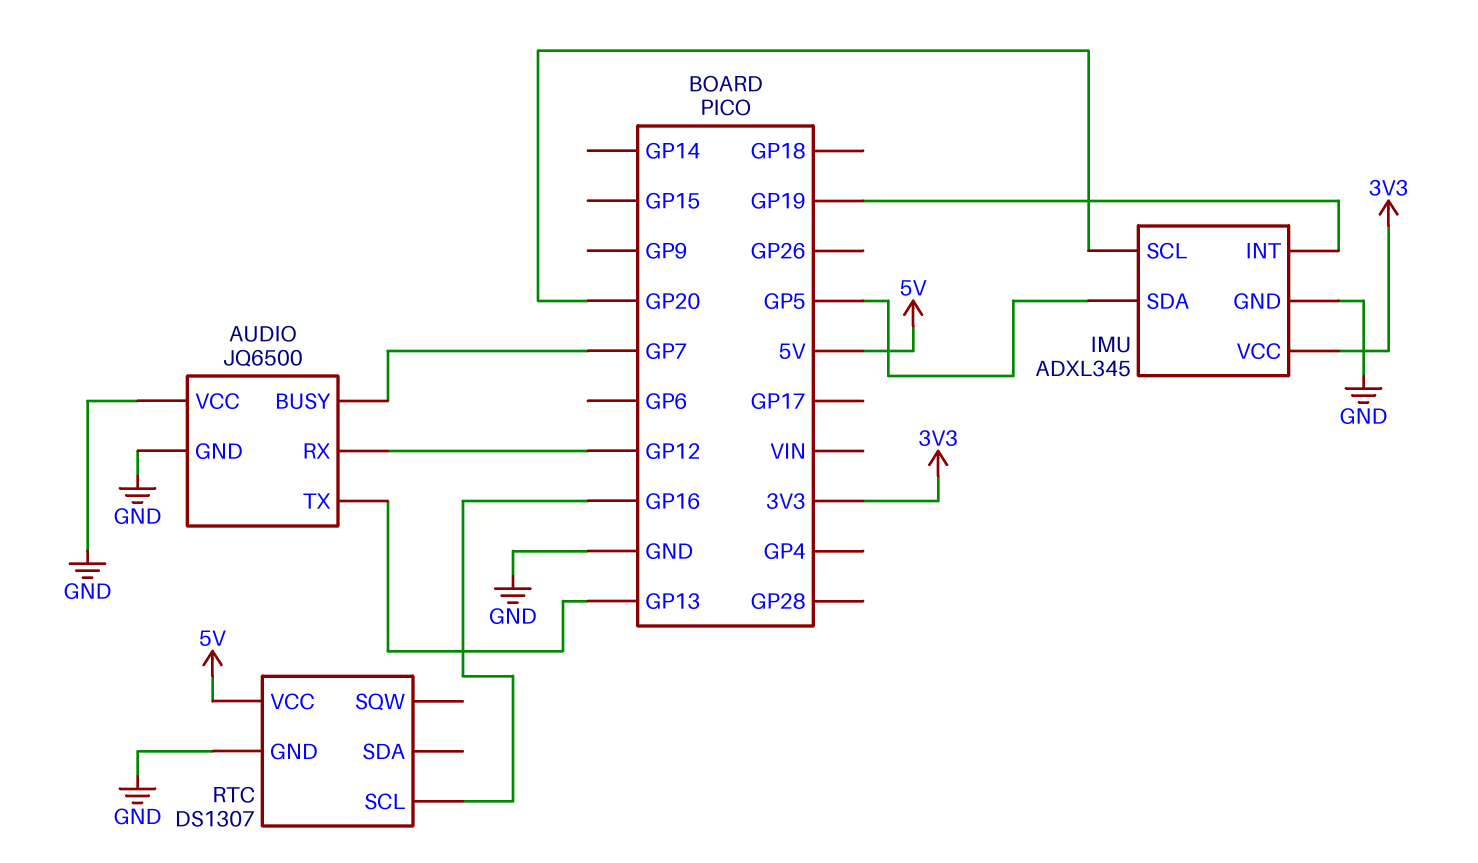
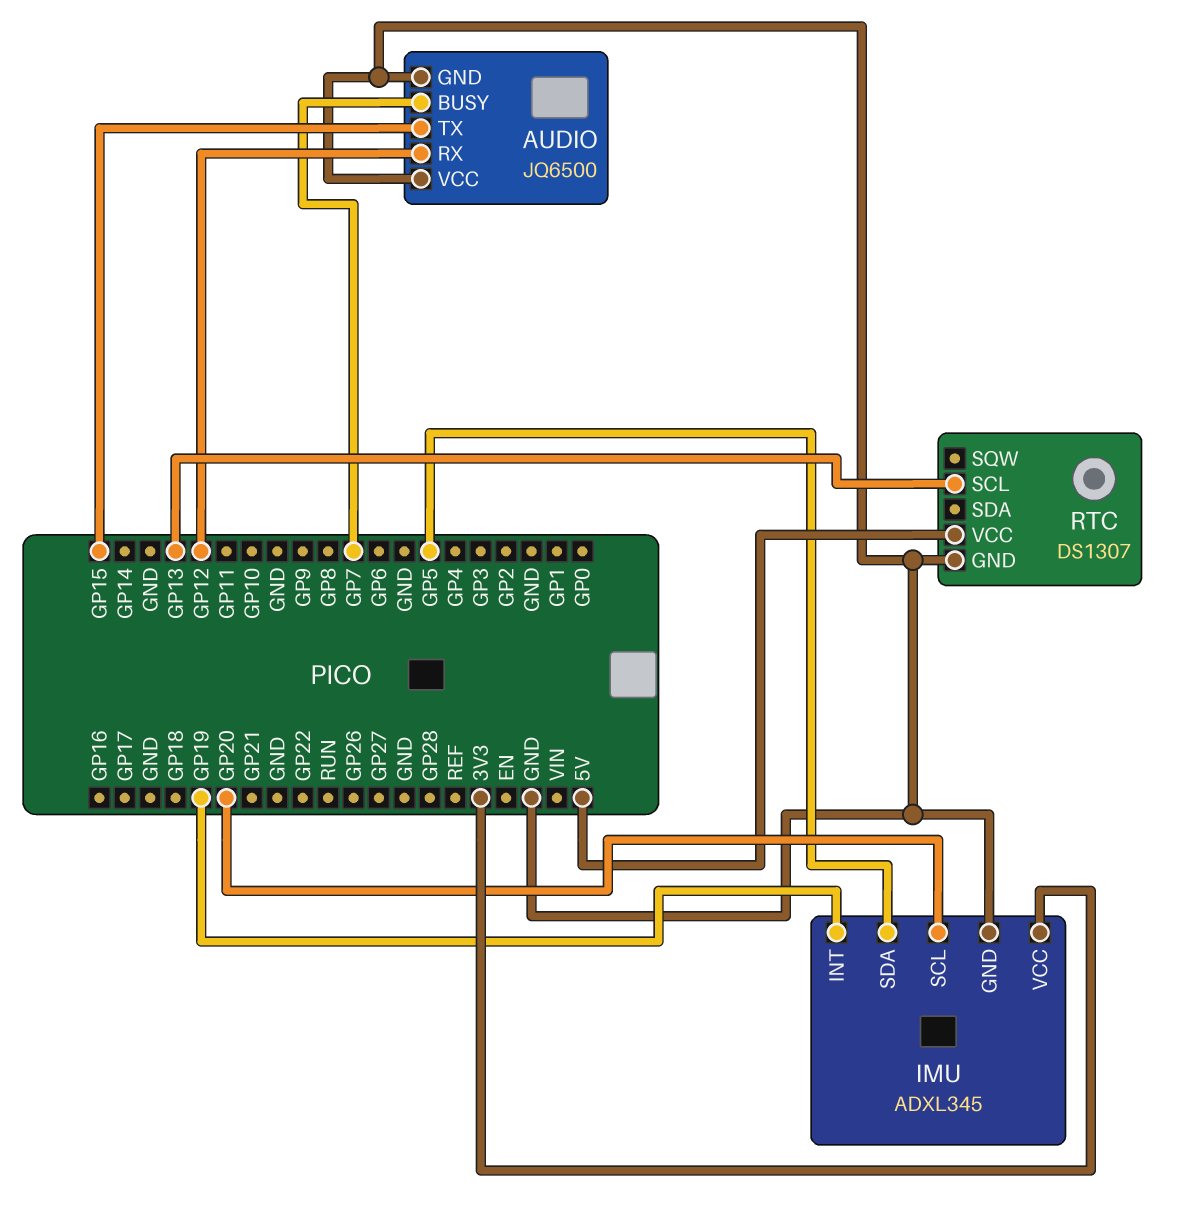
AUDIO pin TX: GP13 -> GP15
RTC pin SCL: GP16 -> GP13

